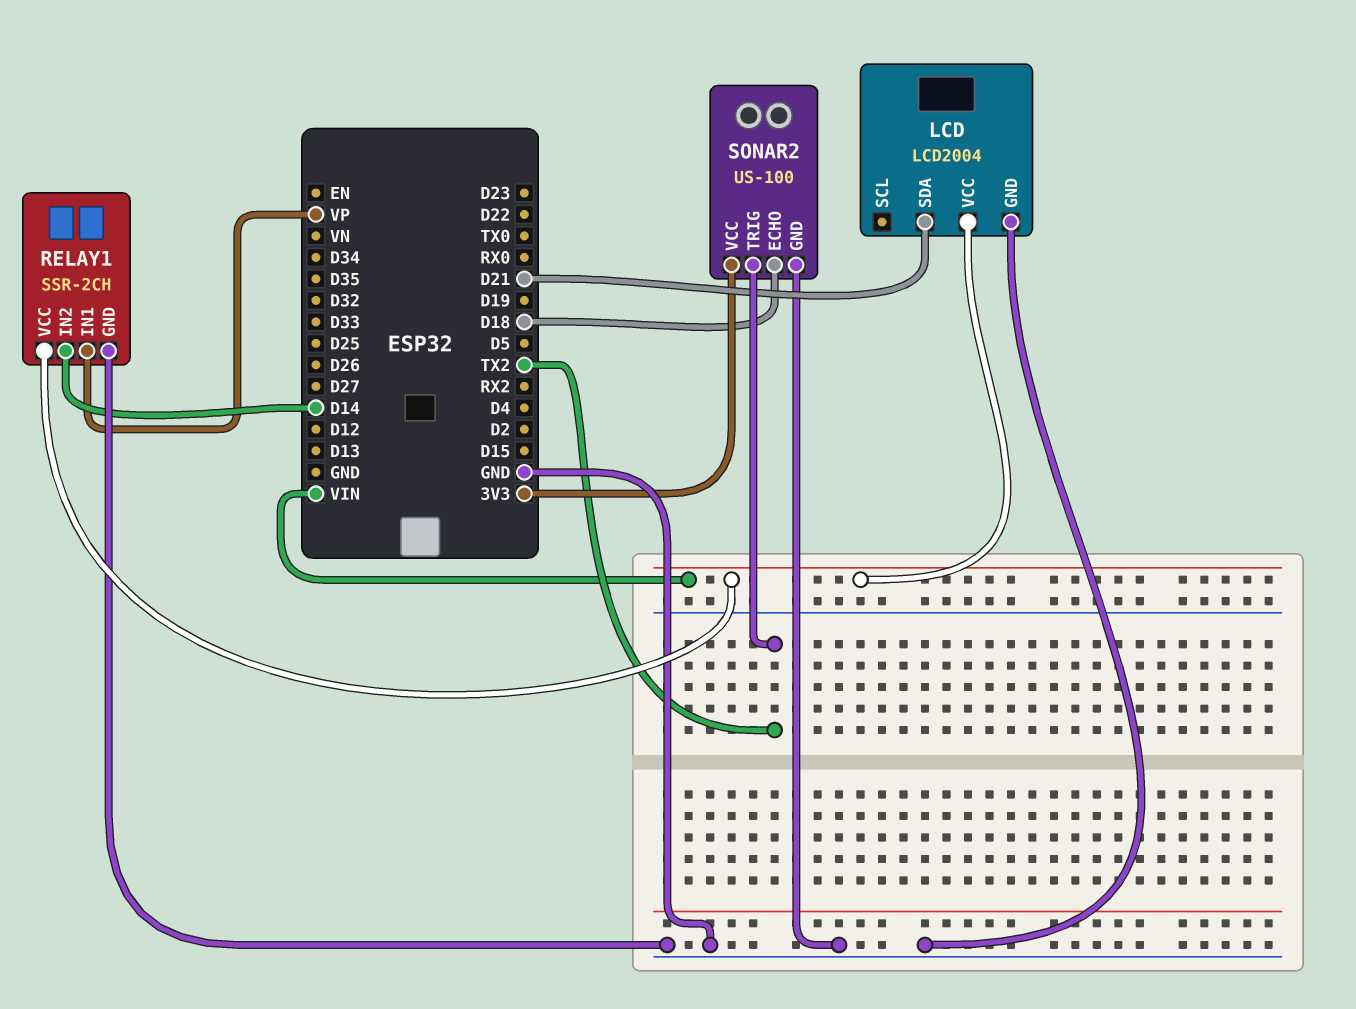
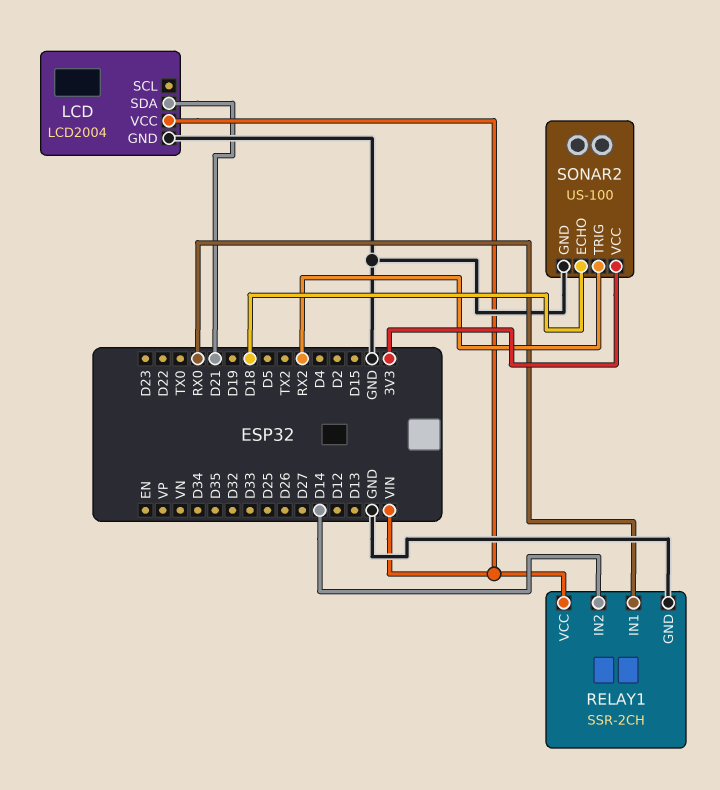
RELAY1 pin IN1: VP -> RX0
SONAR2 pin TRIG: TX2 -> RX2

